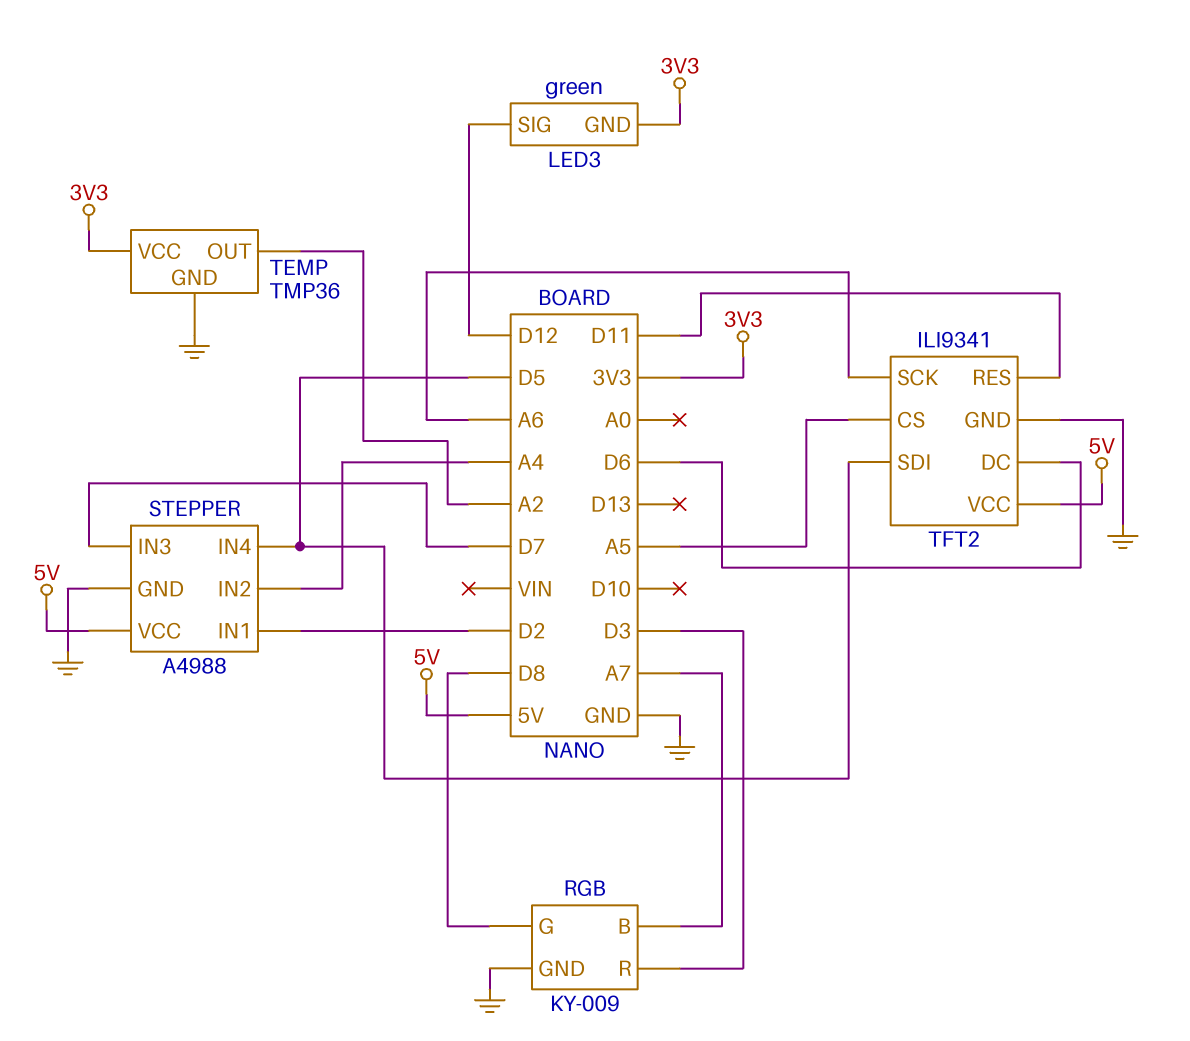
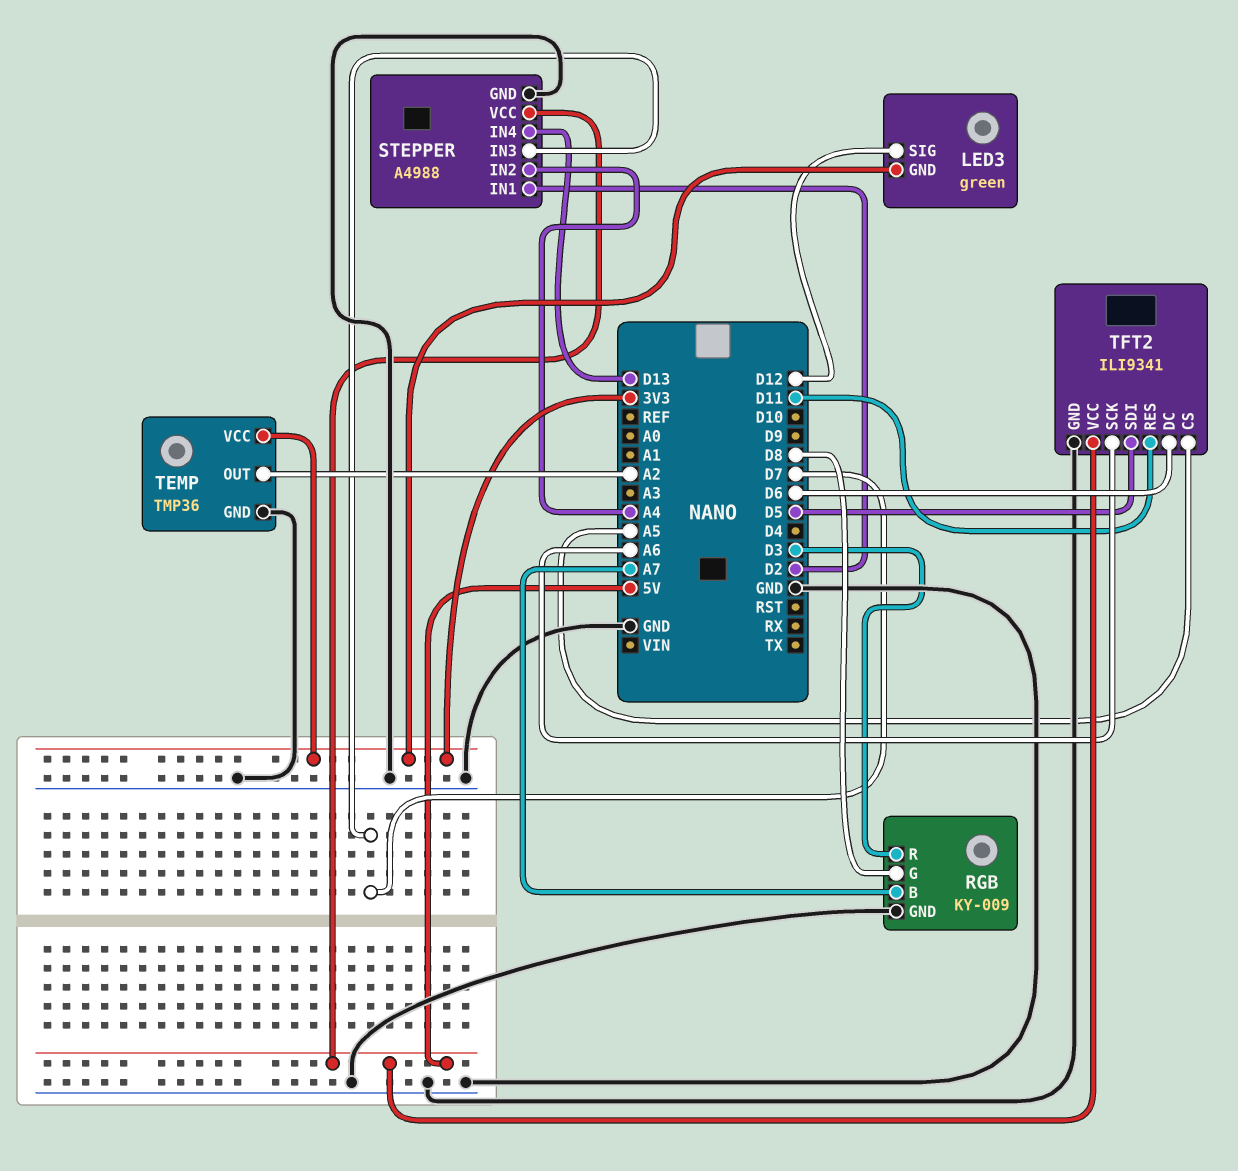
STEPPER pin IN4: D5 -> D13

